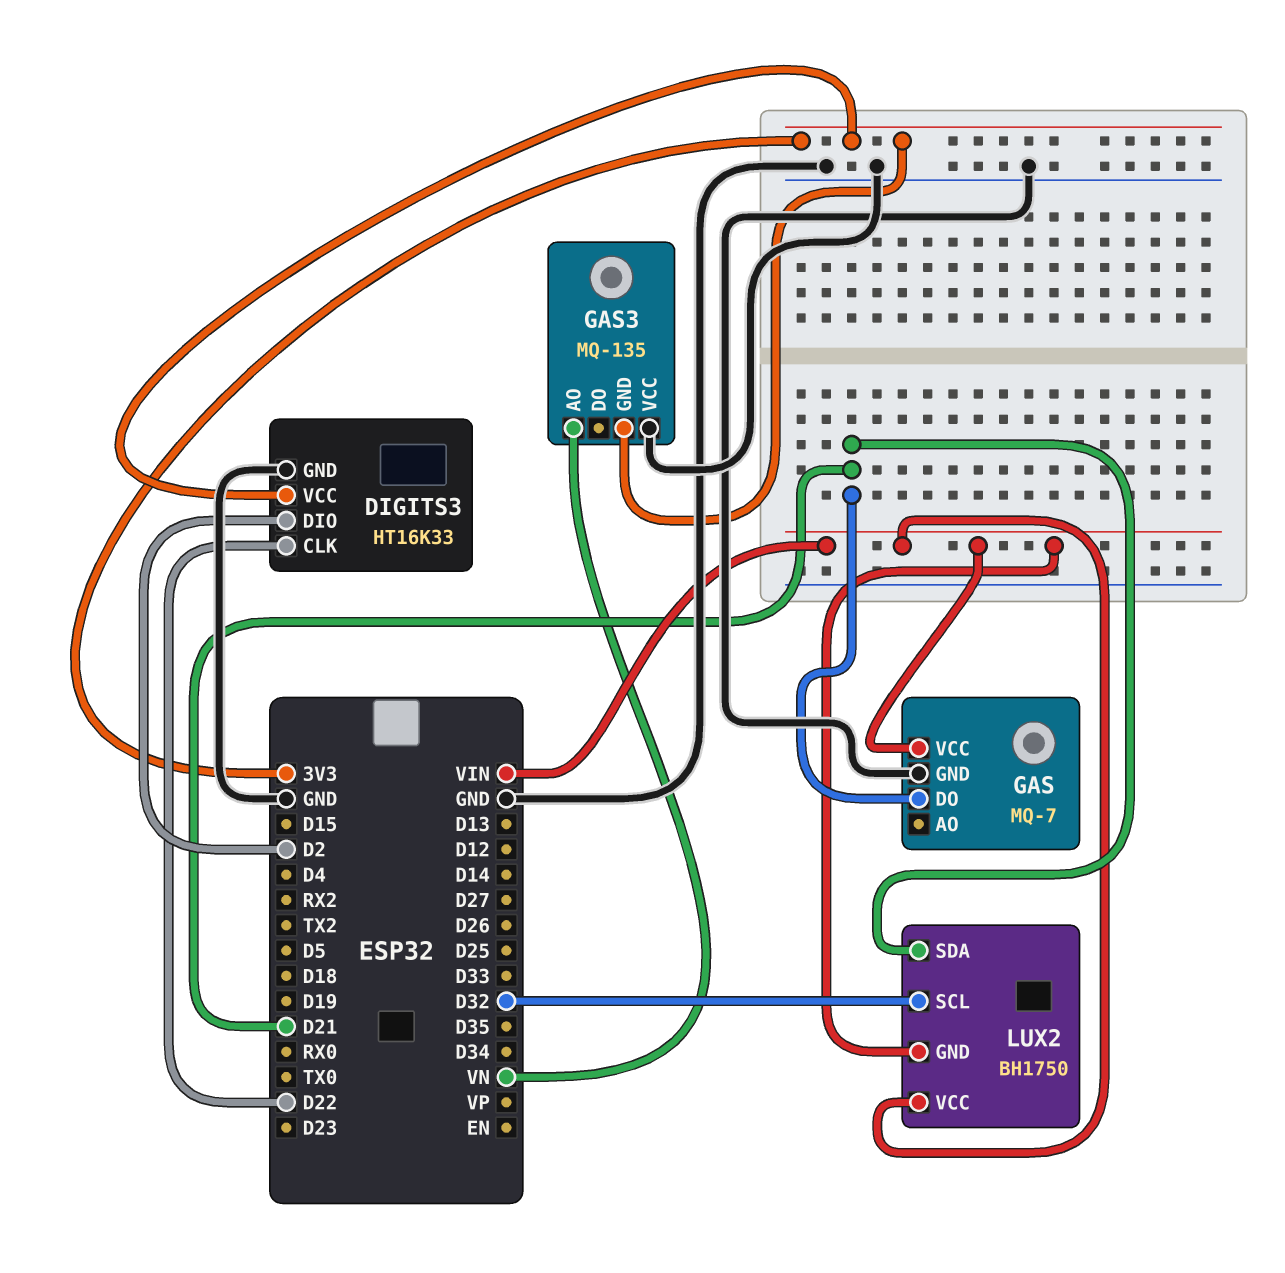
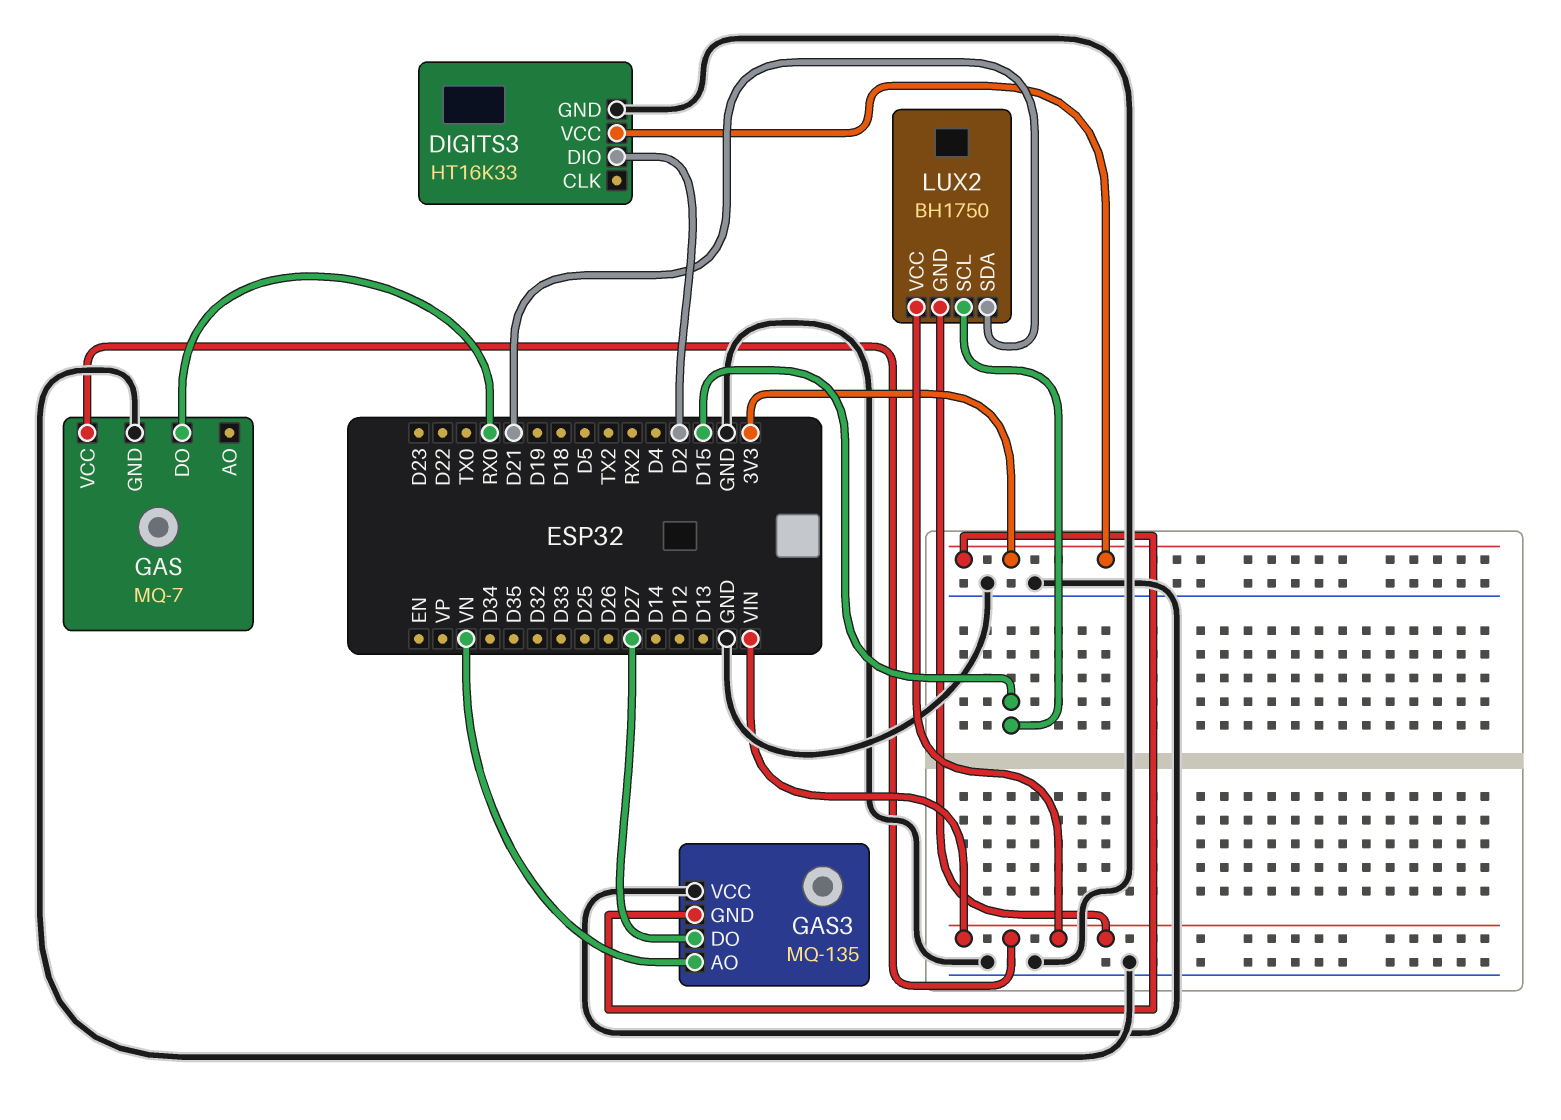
DIGITS3 pin CLK: D22 -> none
GAS pin DO: D21 -> RX0
GAS3 pin DO: none -> D27
LUX2 pin SCL: D32 -> D15

